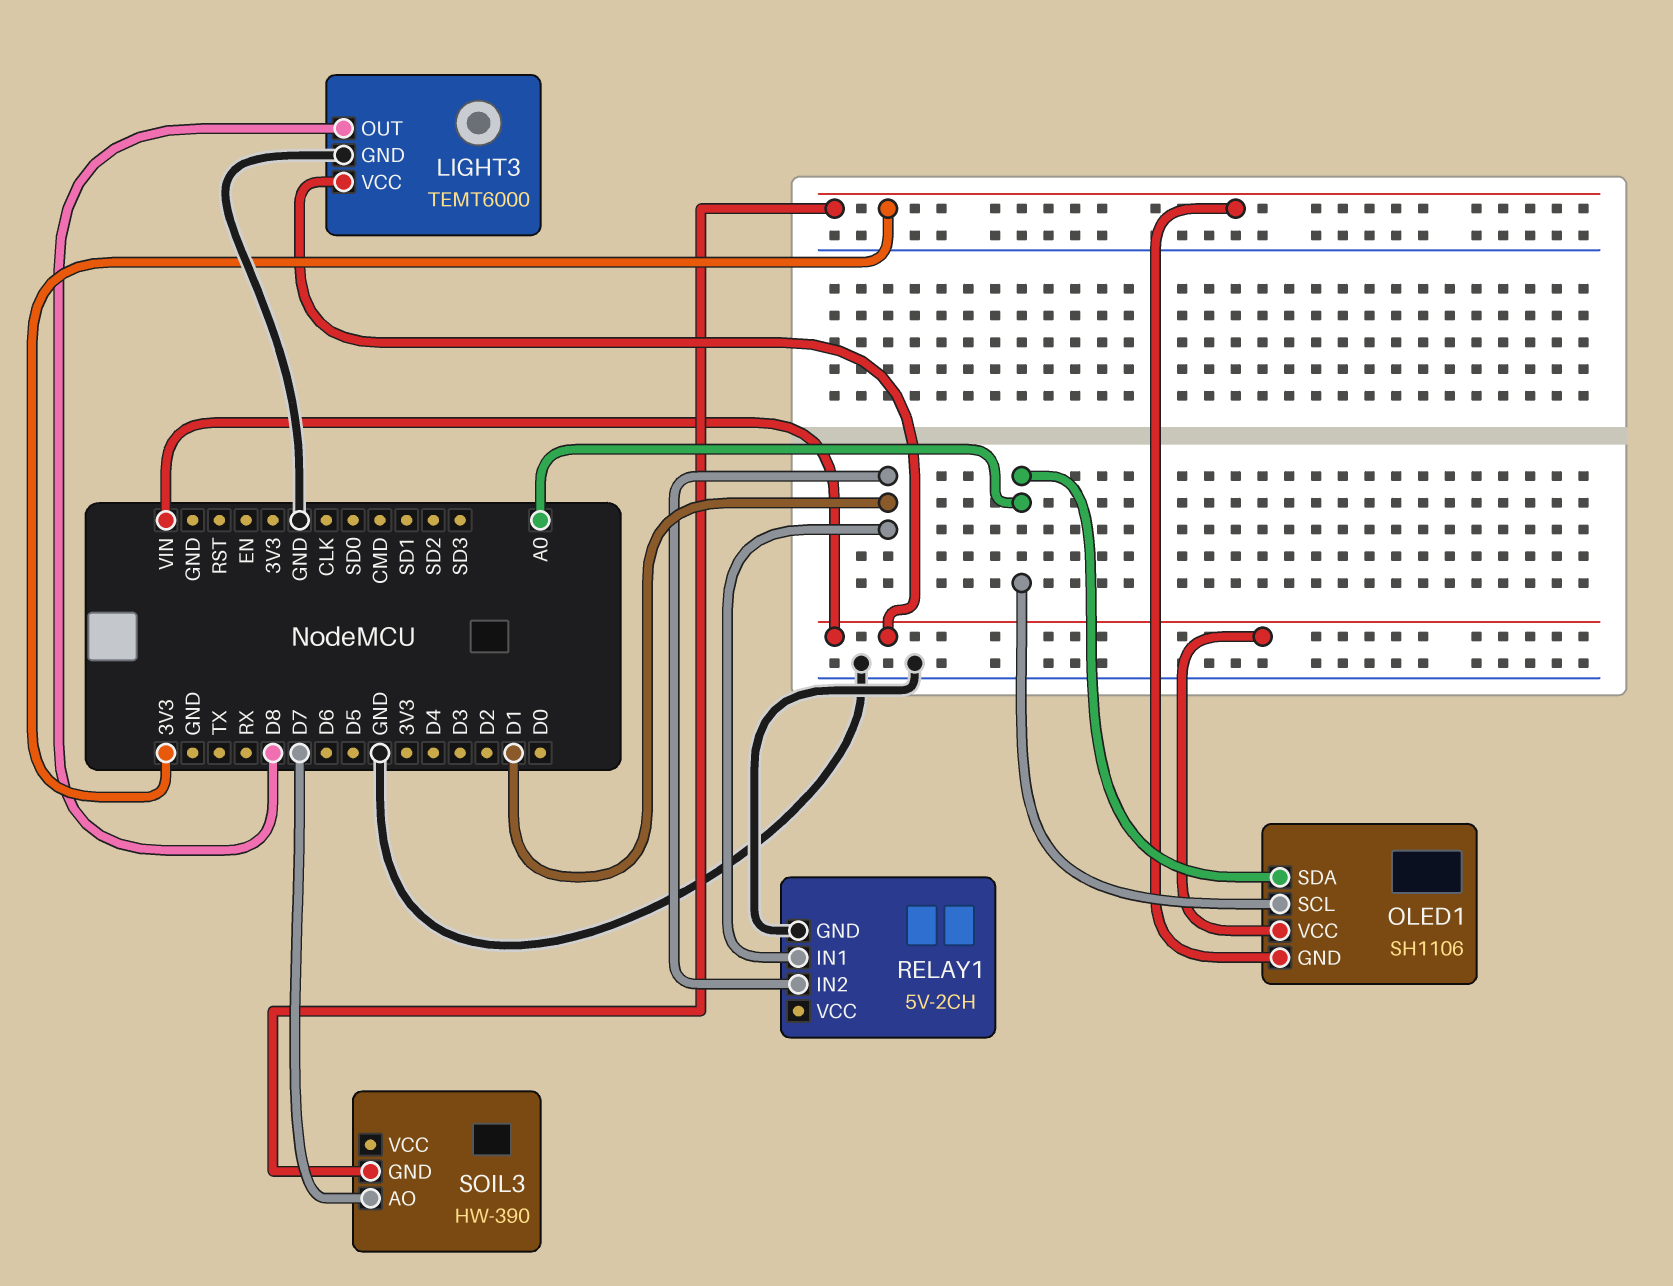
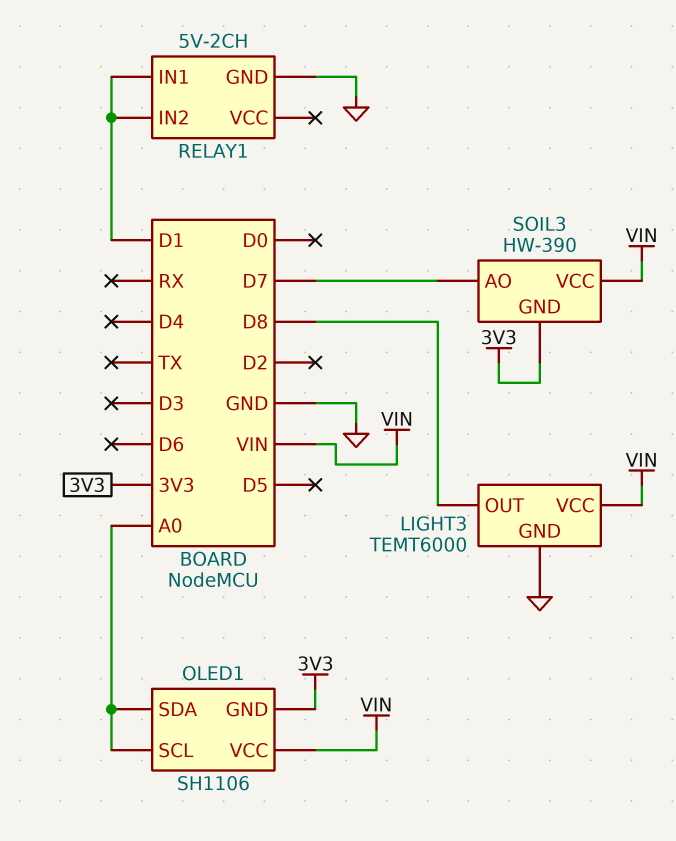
SOIL3 pin VCC: none -> VIN

